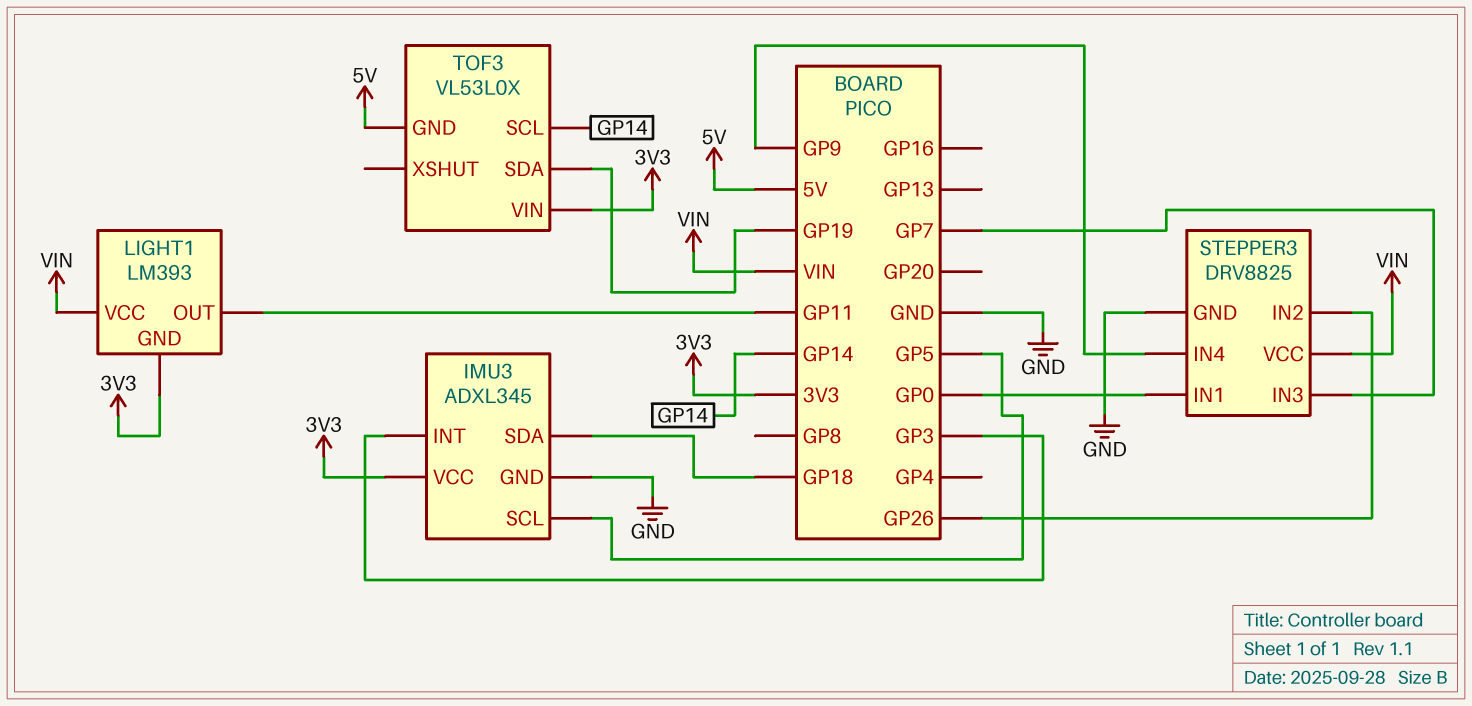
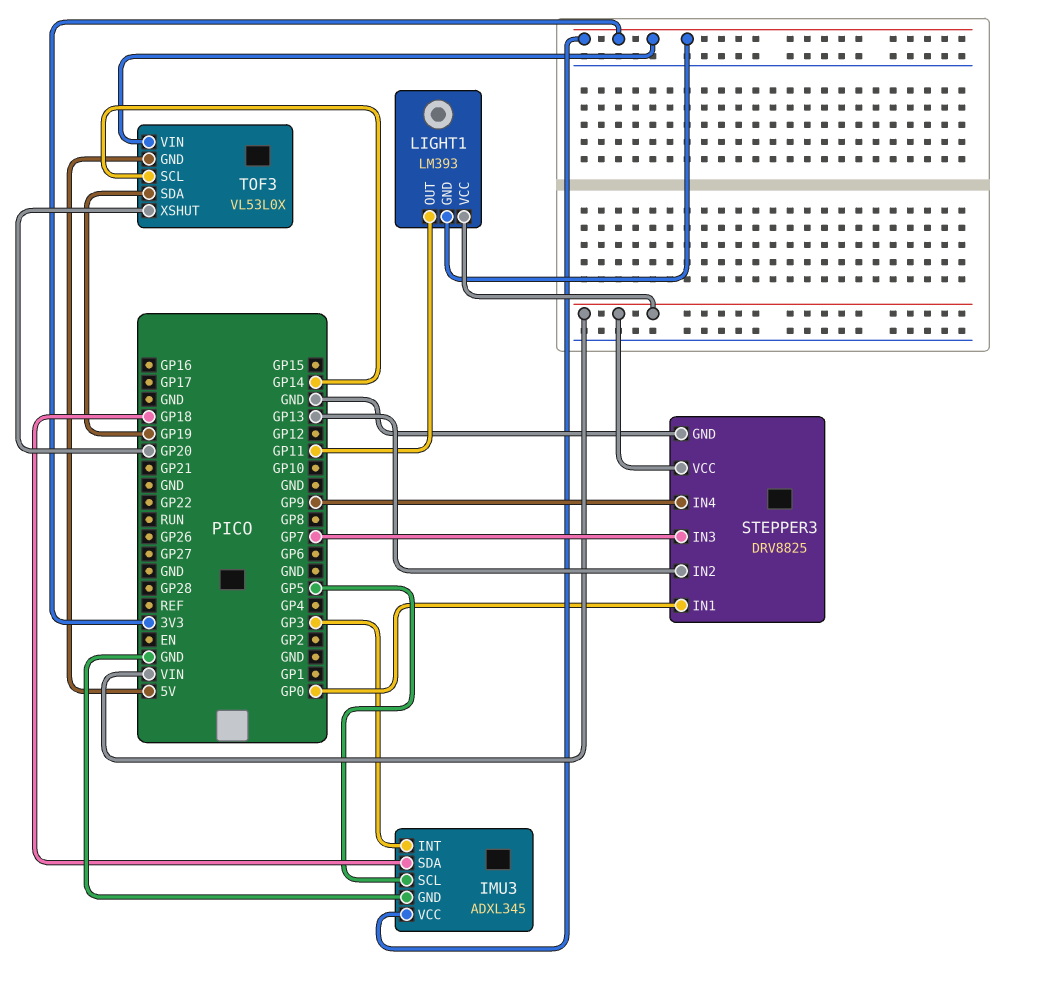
STEPPER3 pin IN2: GP26 -> GP13
TOF3 pin XSHUT: none -> GP20

